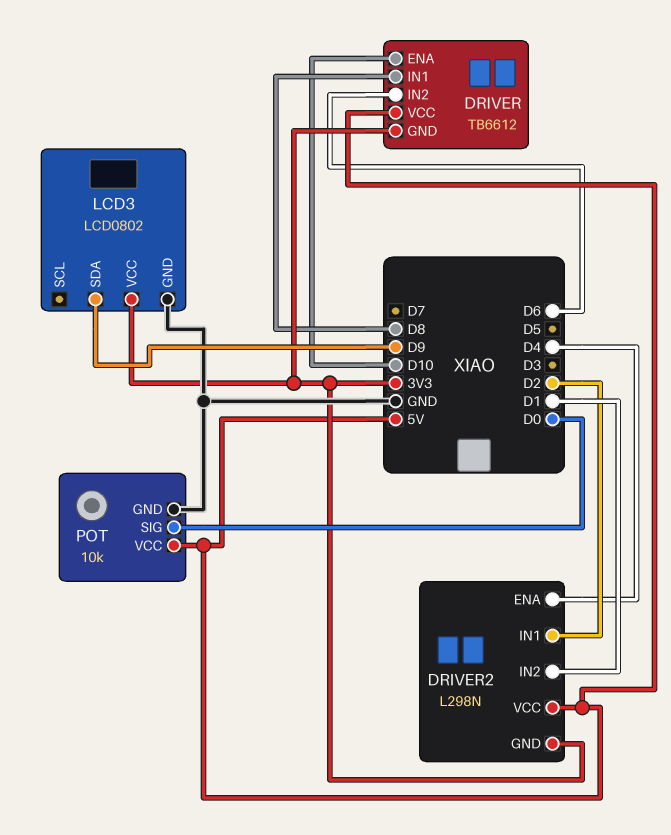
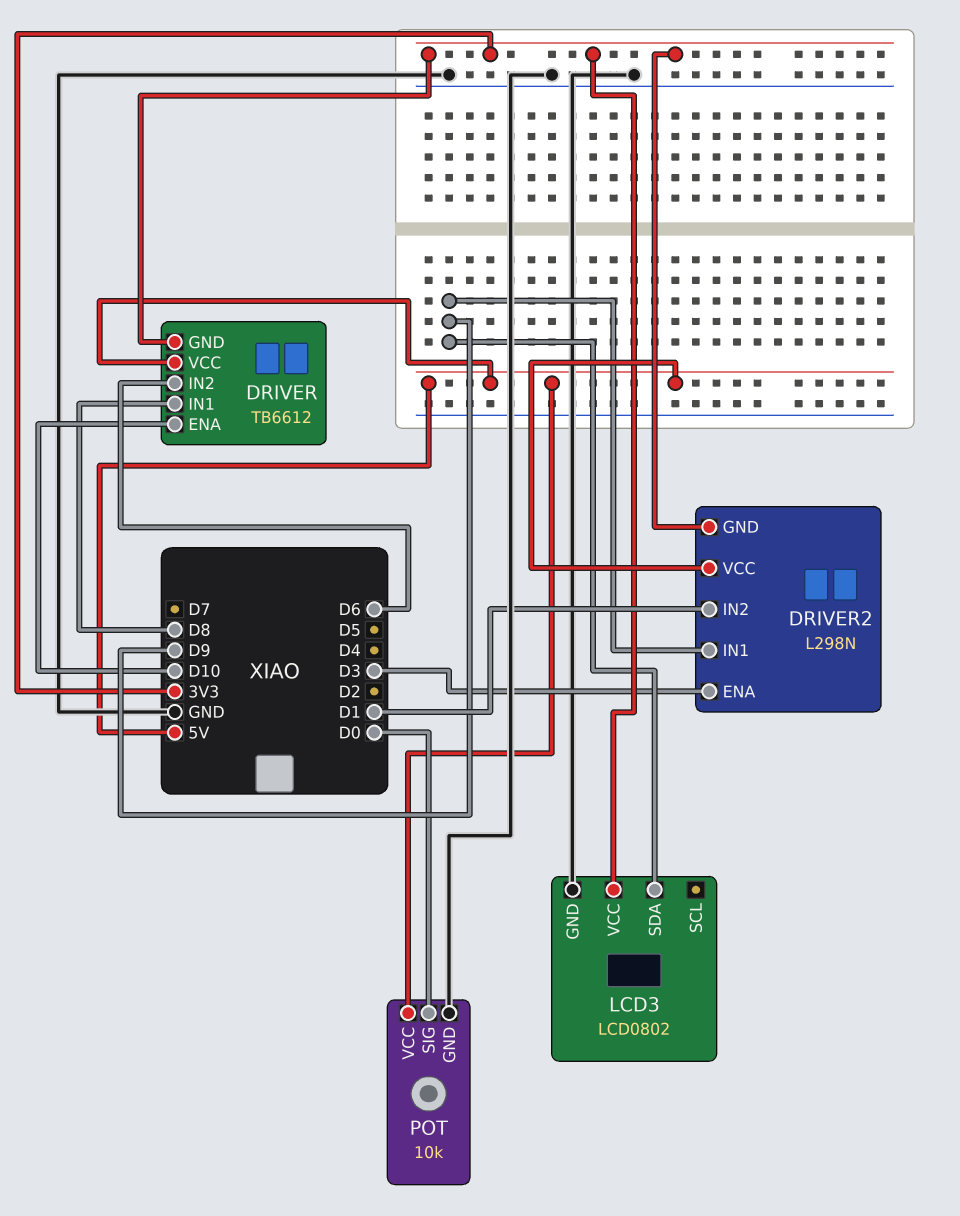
DRIVER2 pin ENA: D4 -> D3
DRIVER2 pin IN1: D2 -> D9

